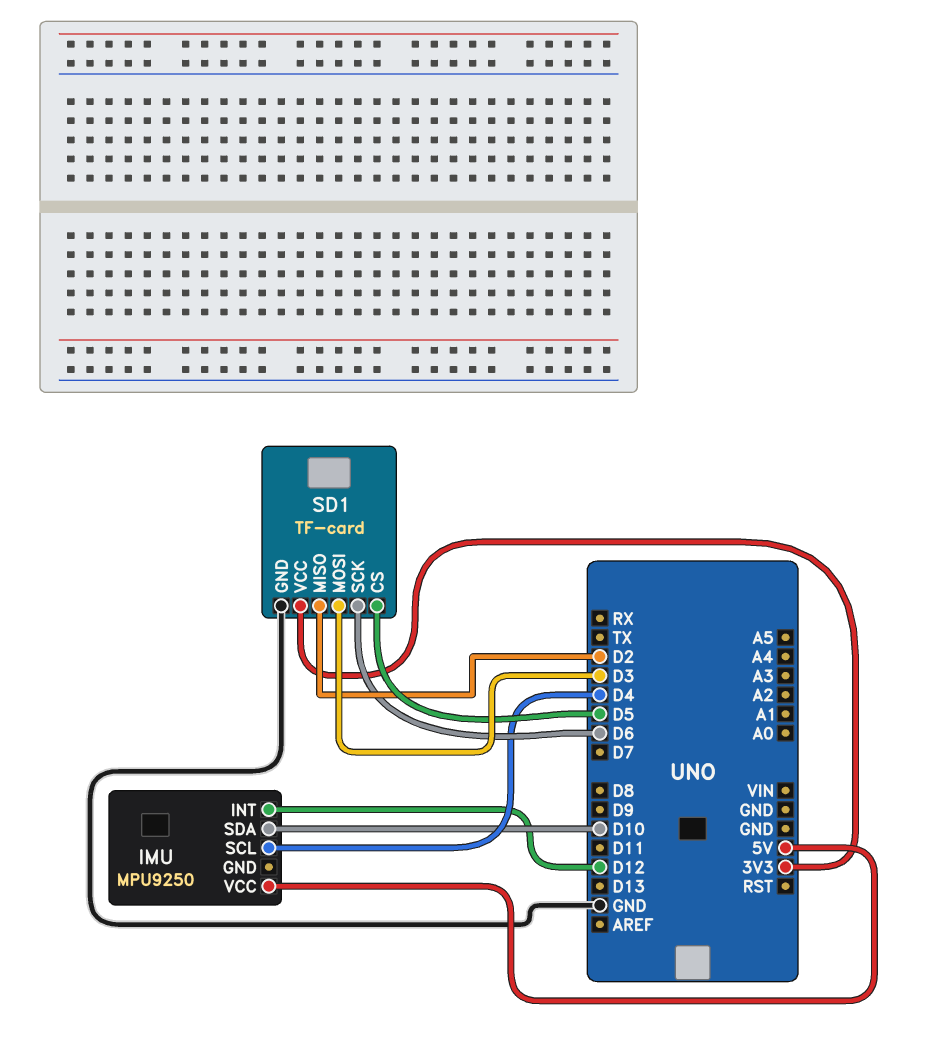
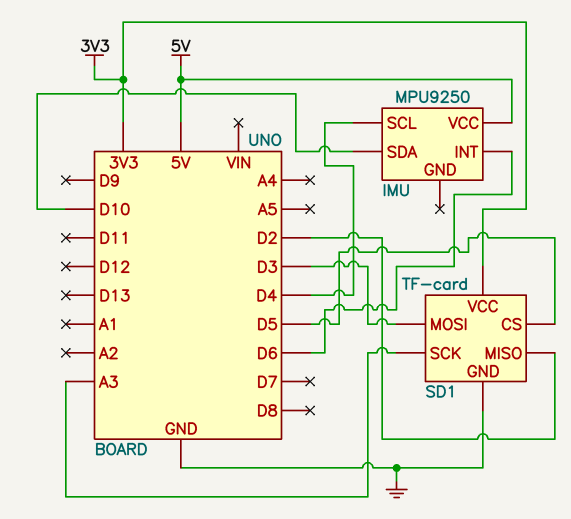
IMU pin INT: D12 -> D6
SD1 pin SCK: D6 -> A3

